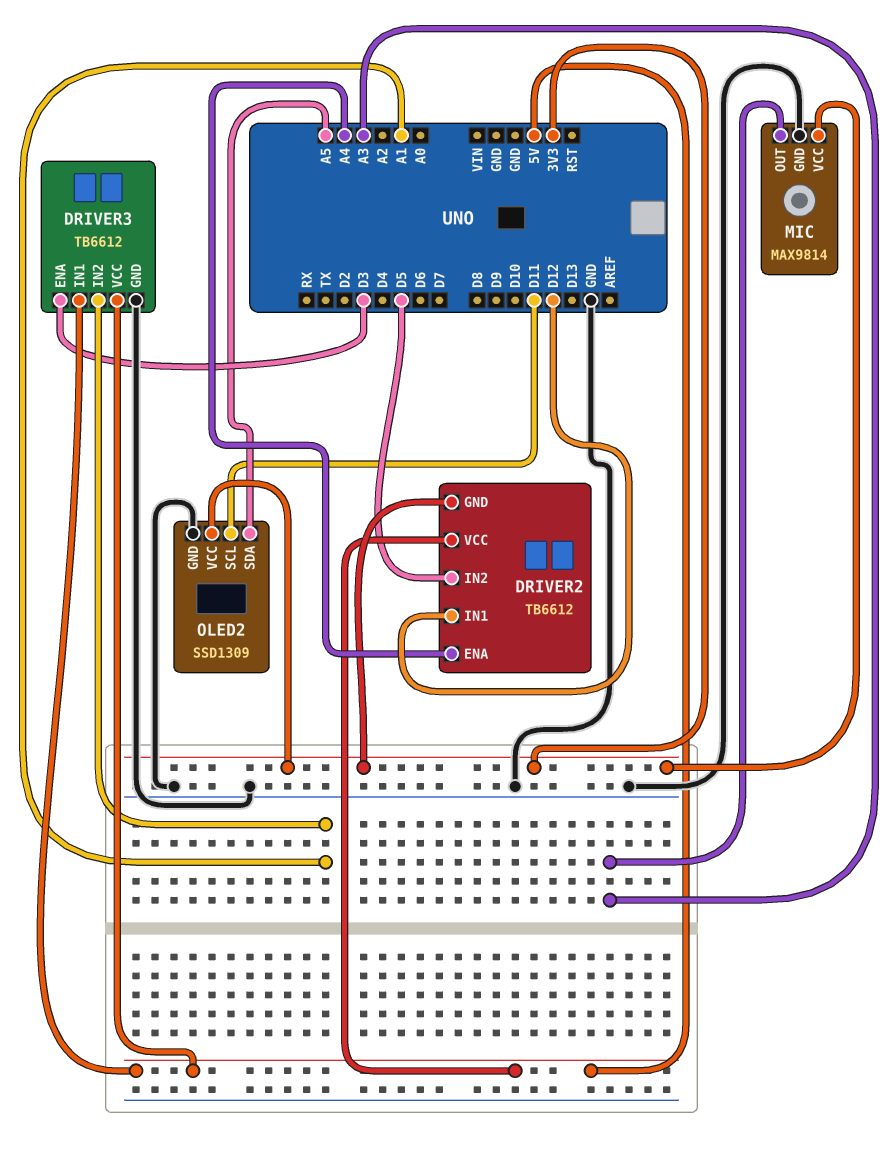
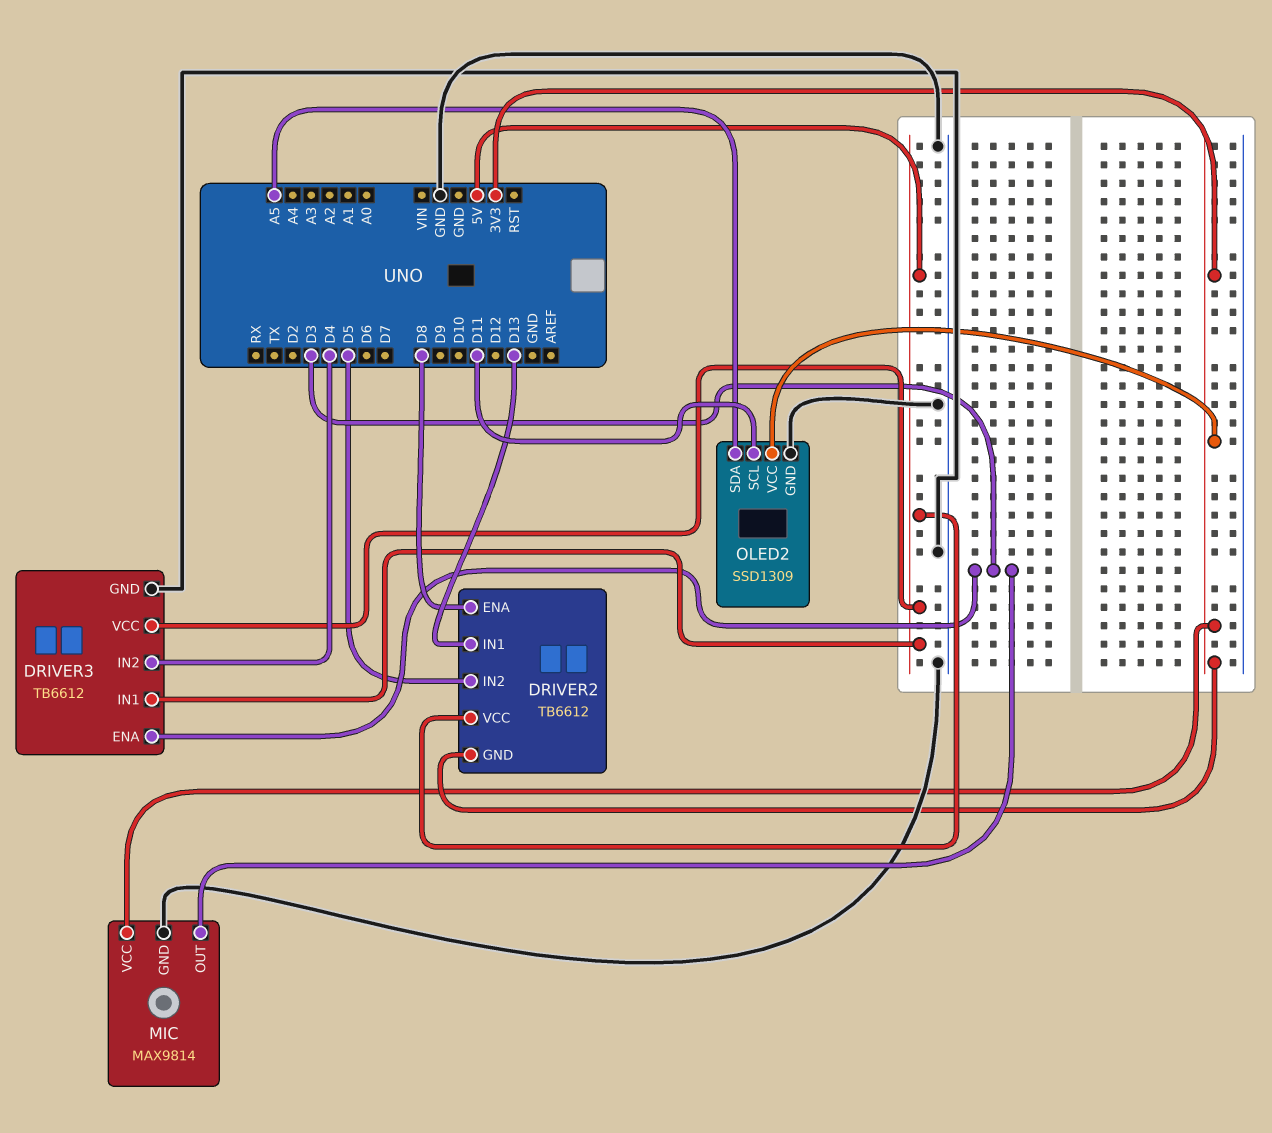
DRIVER2 pin ENA: A4 -> D8
DRIVER2 pin IN1: D12 -> D13
DRIVER3 pin IN2: A1 -> D4
MIC pin OUT: A3 -> D3

